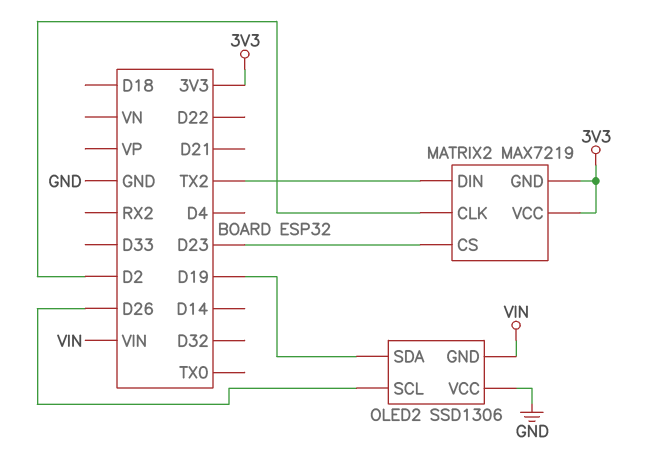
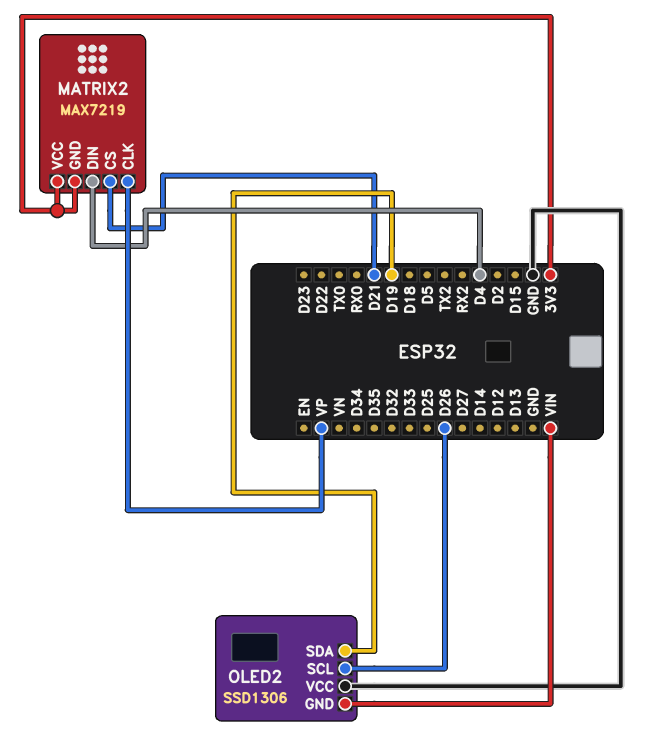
MATRIX2 pin CLK: D2 -> VP
MATRIX2 pin CS: D23 -> D21
MATRIX2 pin DIN: TX2 -> D4

